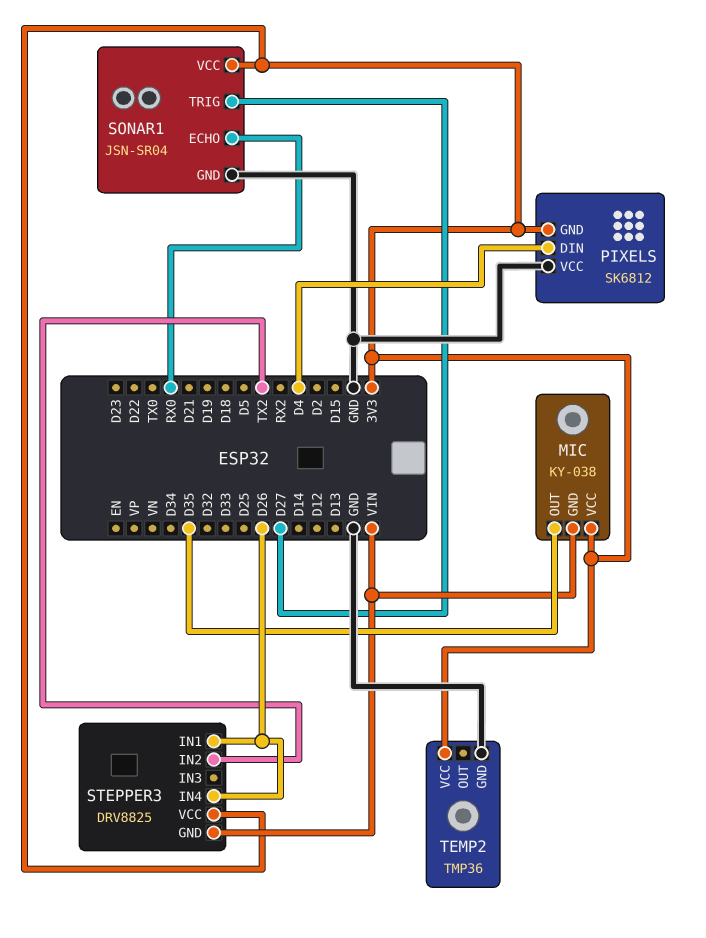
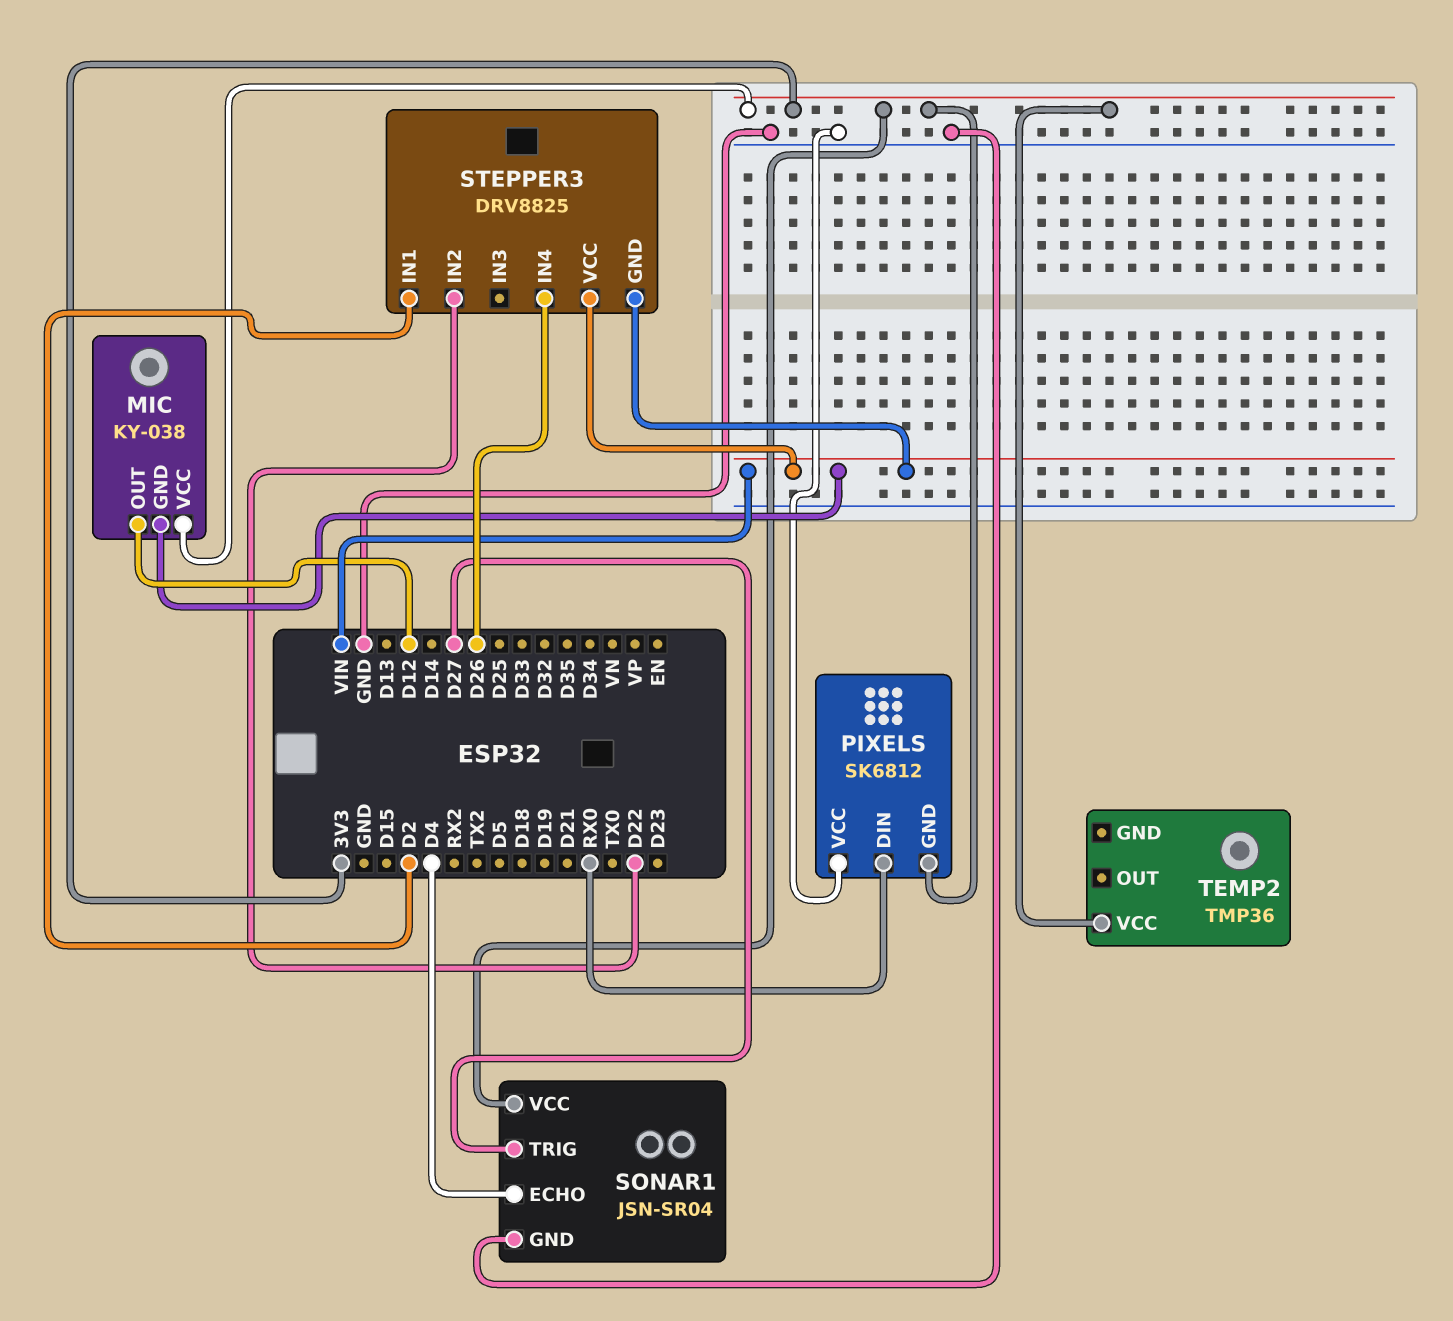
MIC pin OUT: D35 -> D12
PIXELS pin DIN: D4 -> RX0
SONAR1 pin ECHO: RX0 -> D4
STEPPER3 pin IN1: D26 -> D2
STEPPER3 pin IN2: TX2 -> D22
STEPPER3 pin VCC: 3V3 -> VIN
TEMP2 pin GND: GND -> none

